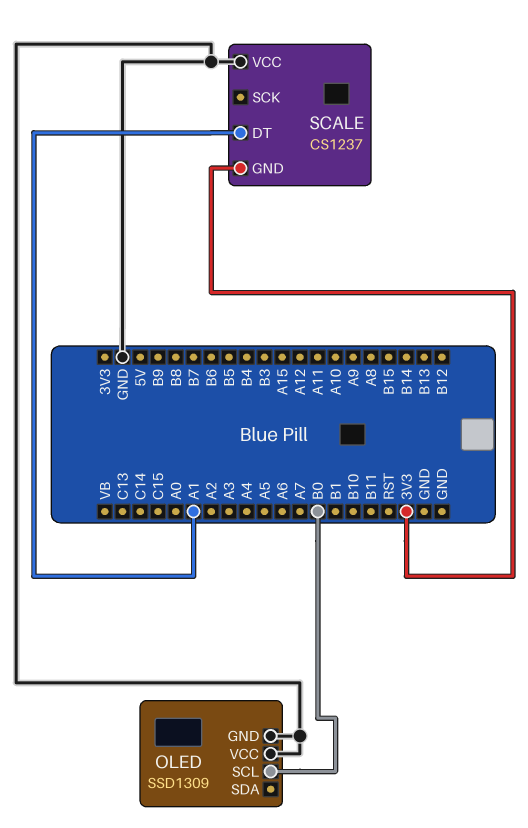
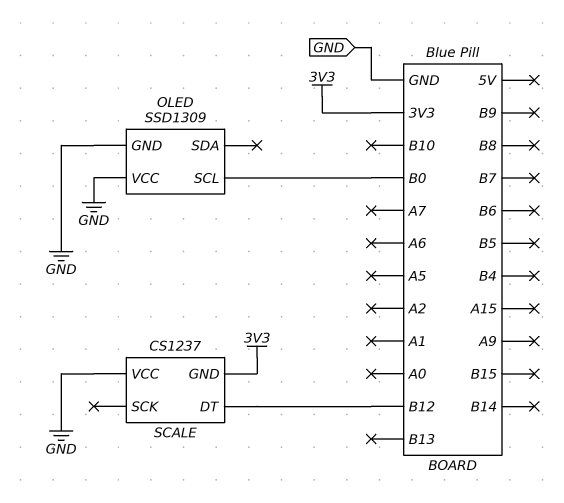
SCALE pin DT: A1 -> B12

